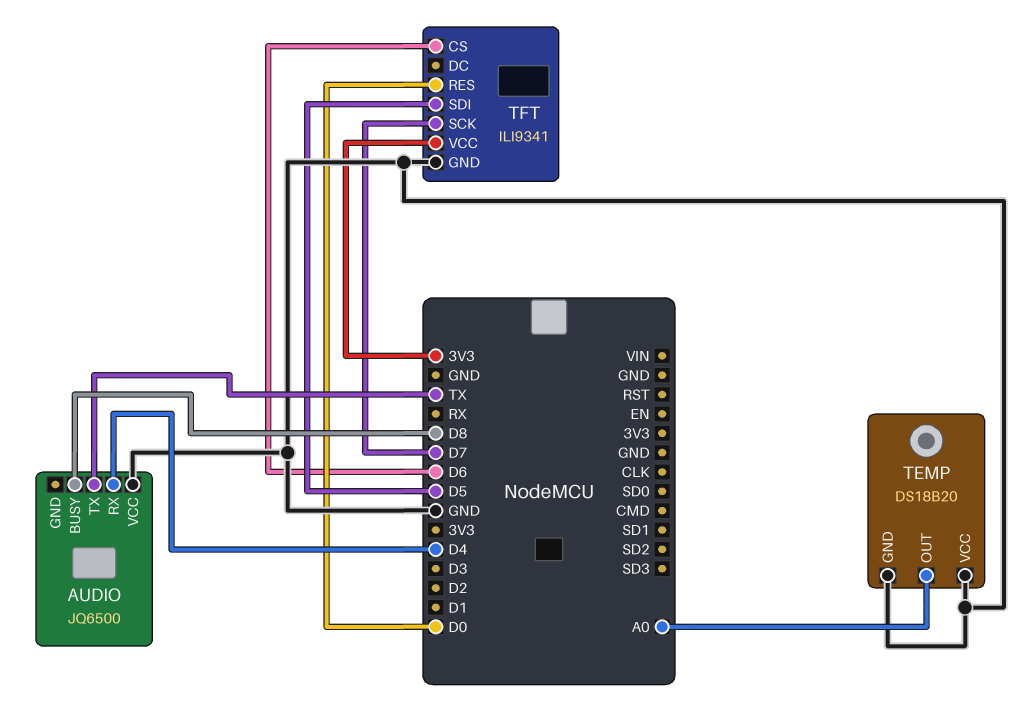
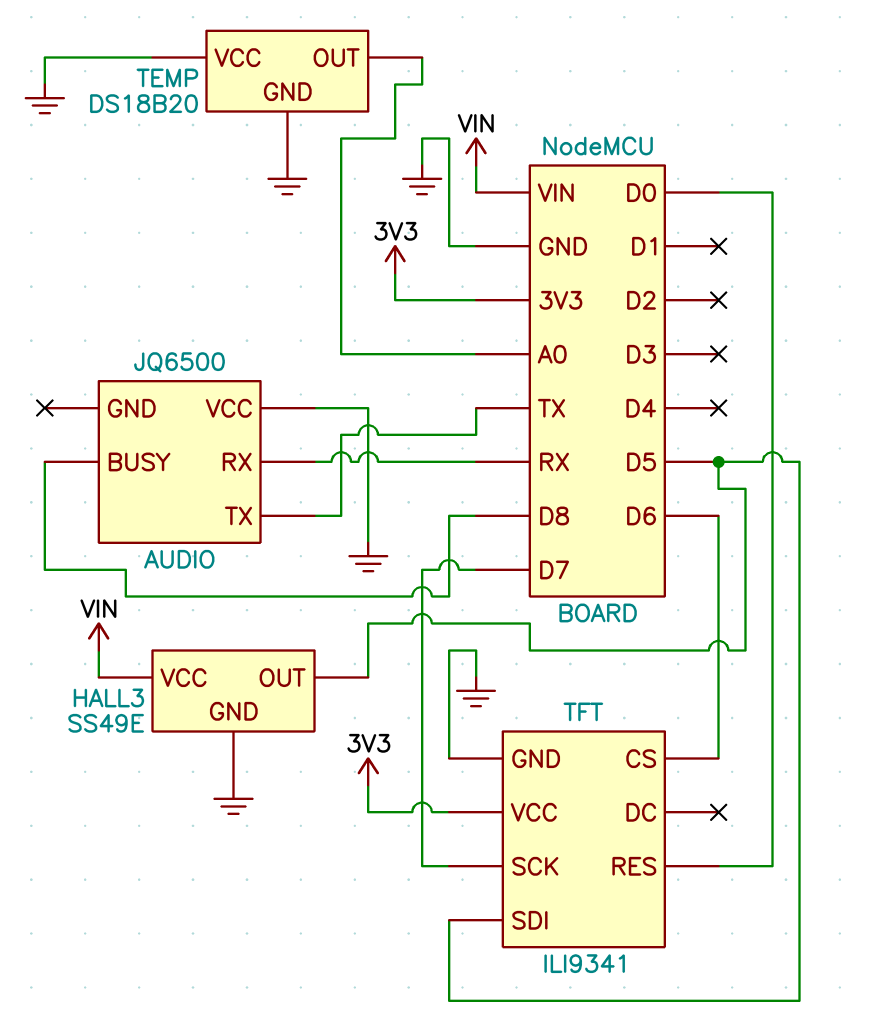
AUDIO pin RX: D4 -> RX
HALL3: none -> SS49E
HALL3 pin GND: none -> GND
HALL3 pin OUT: none -> D5
HALL3 pin VCC: none -> VIN

